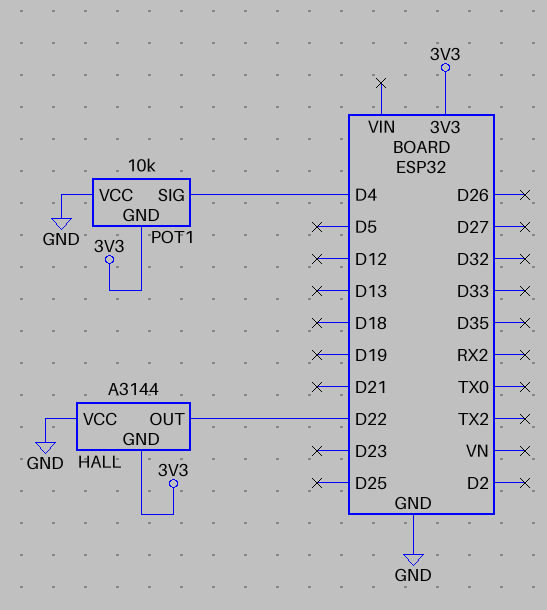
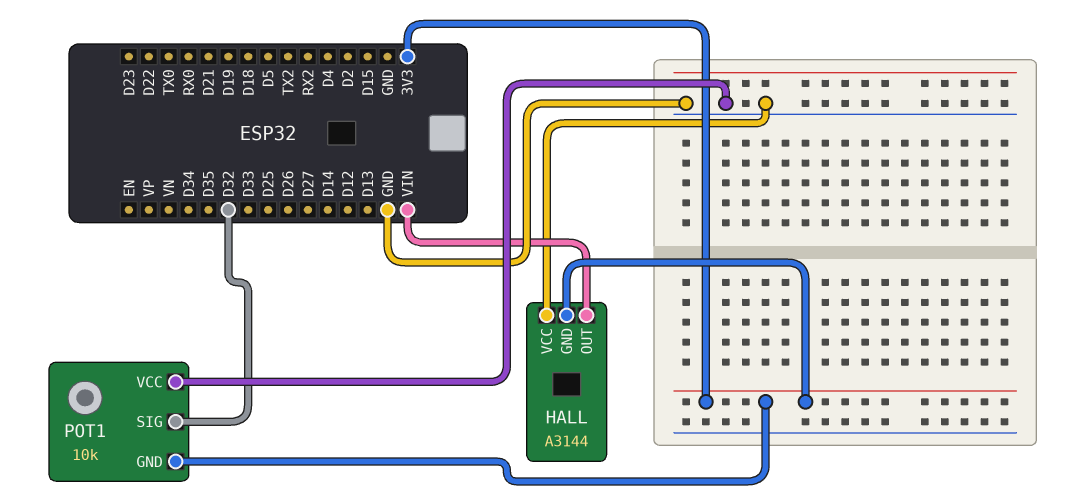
HALL pin OUT: D22 -> VIN
POT1 pin SIG: D4 -> D32

